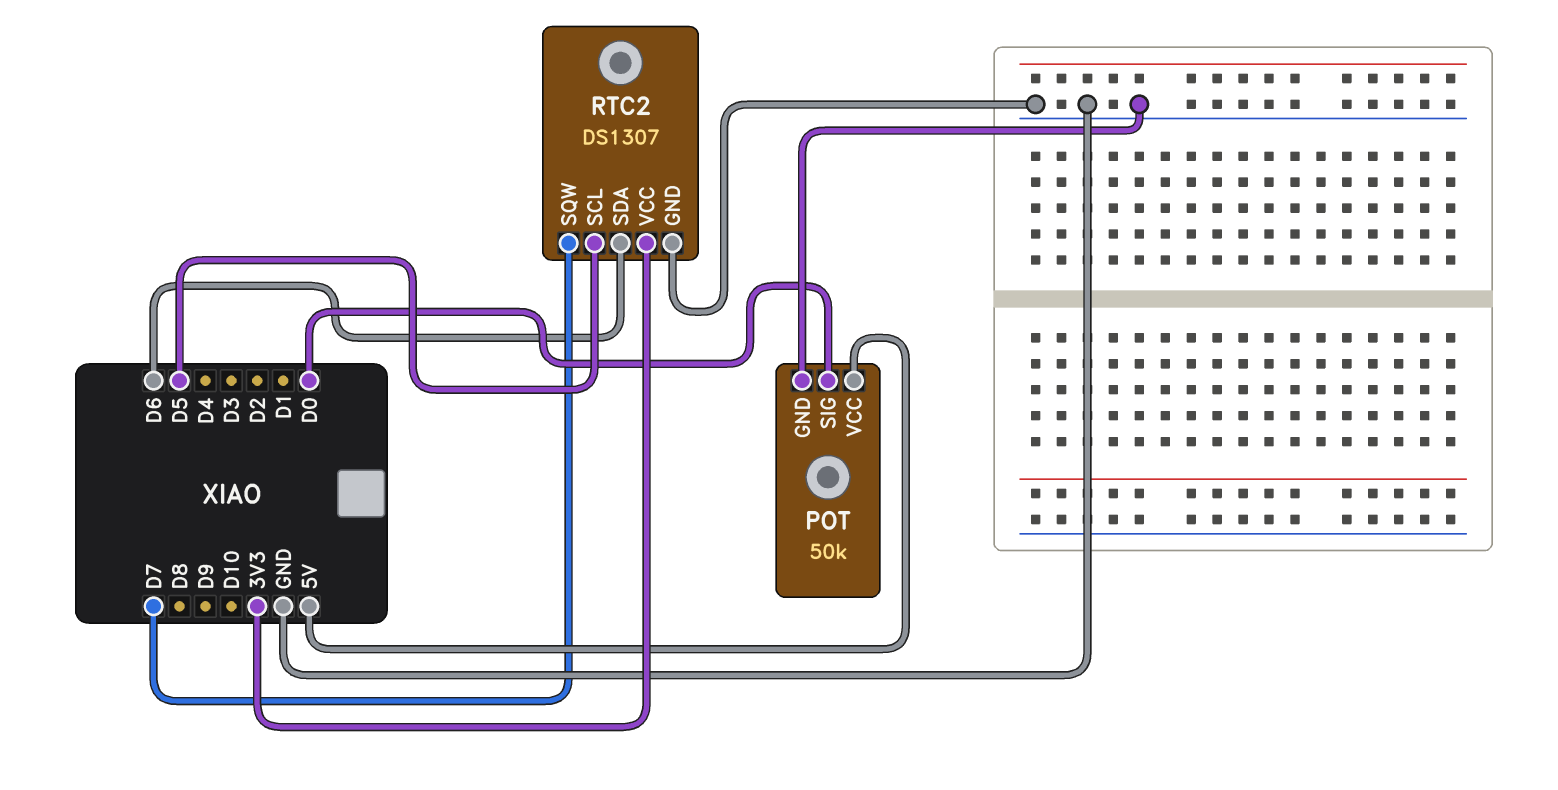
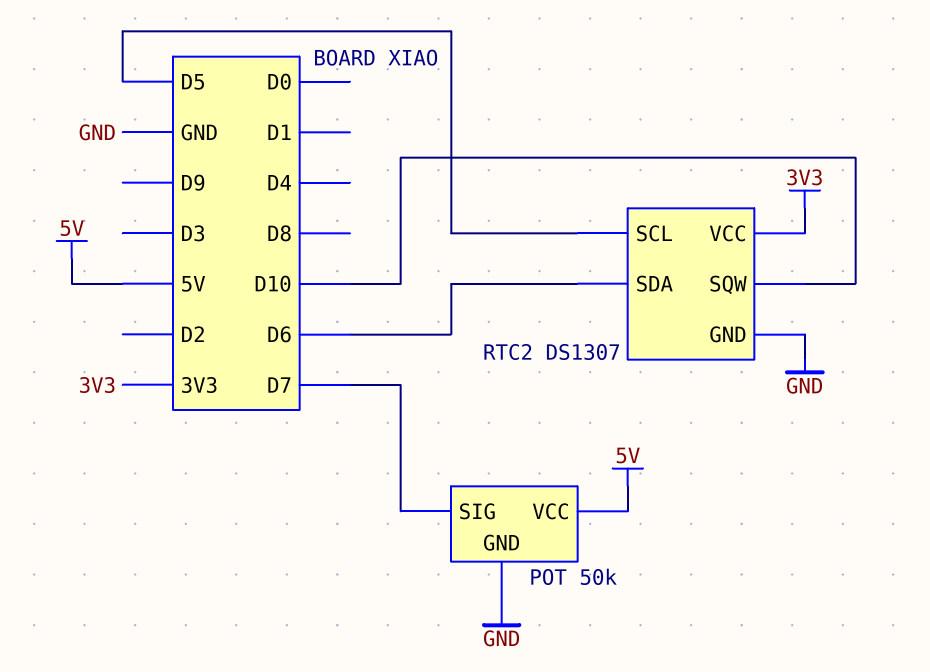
POT pin SIG: D0 -> D7
RTC2 pin SQW: D7 -> D10

